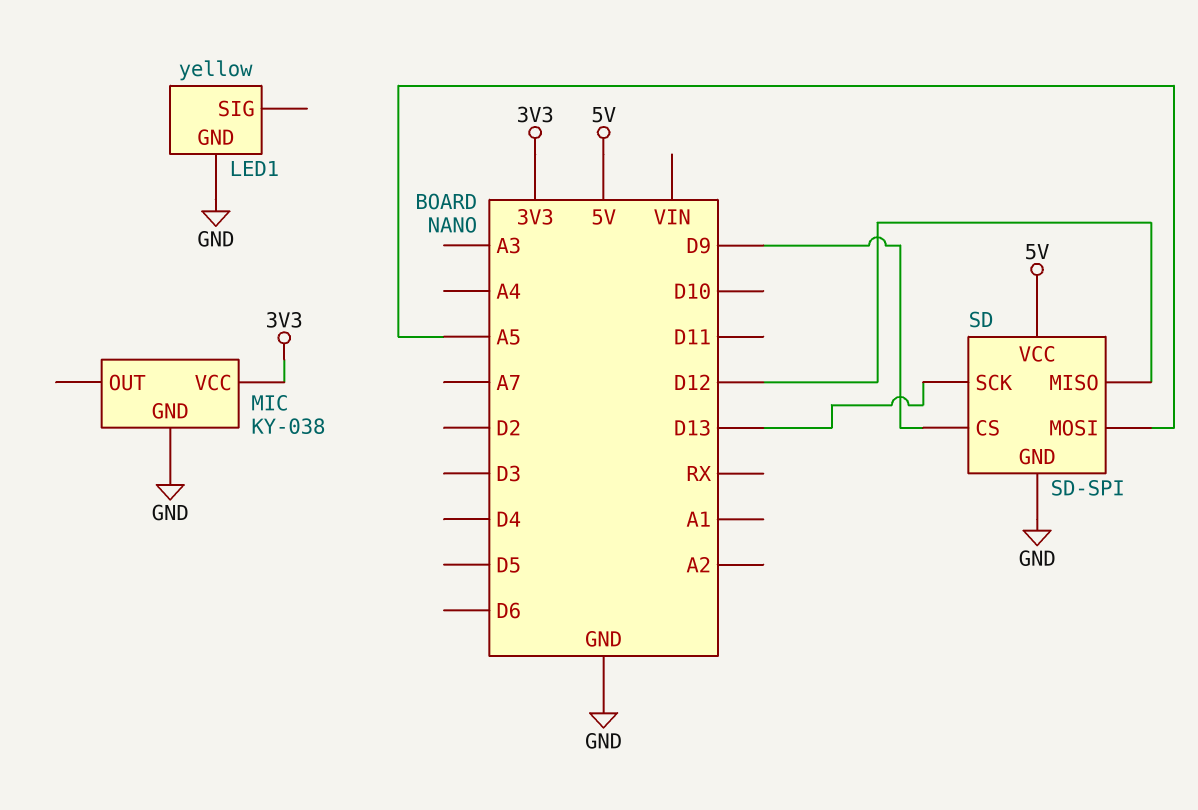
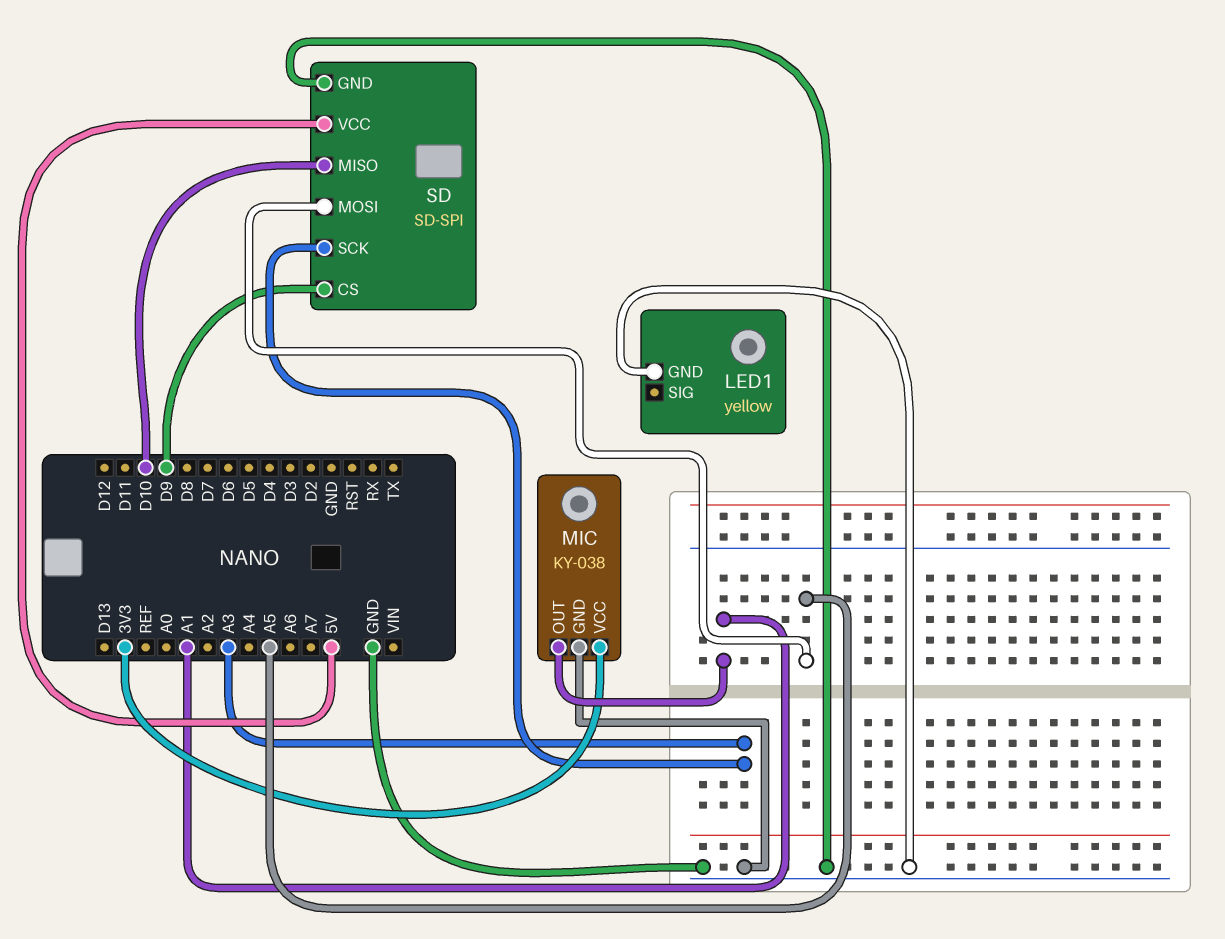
MIC pin OUT: none -> A1
SD pin MISO: D12 -> D10
SD pin SCK: D13 -> A3

